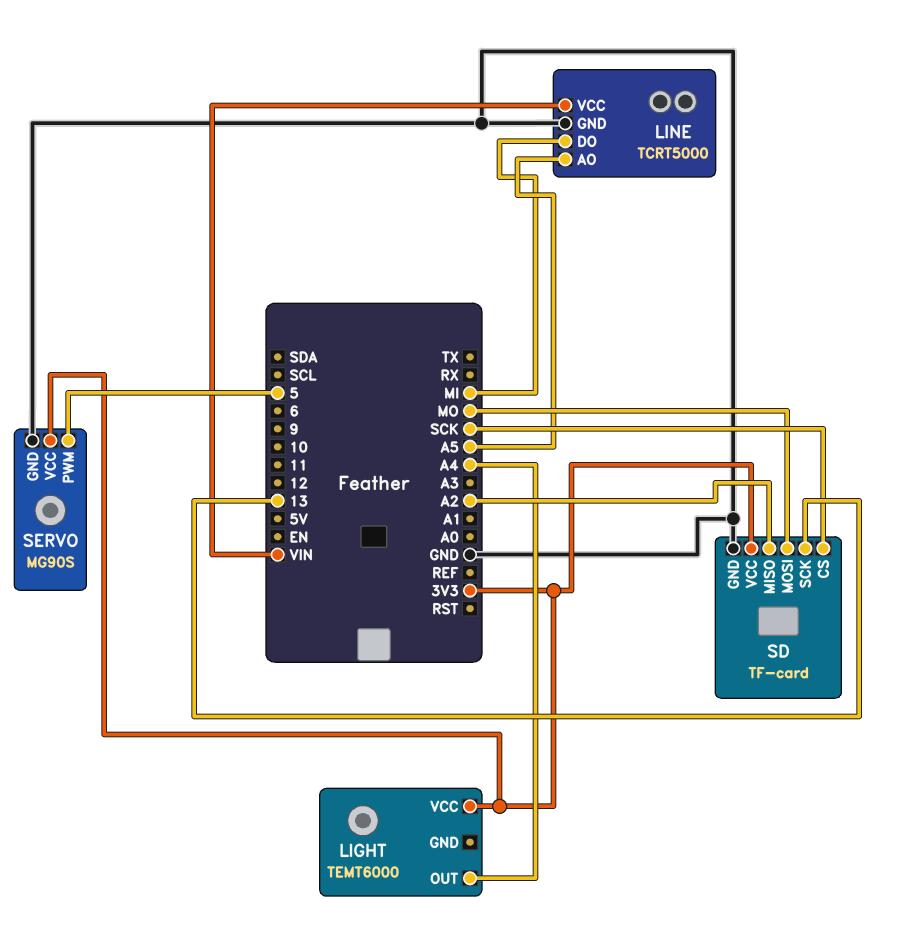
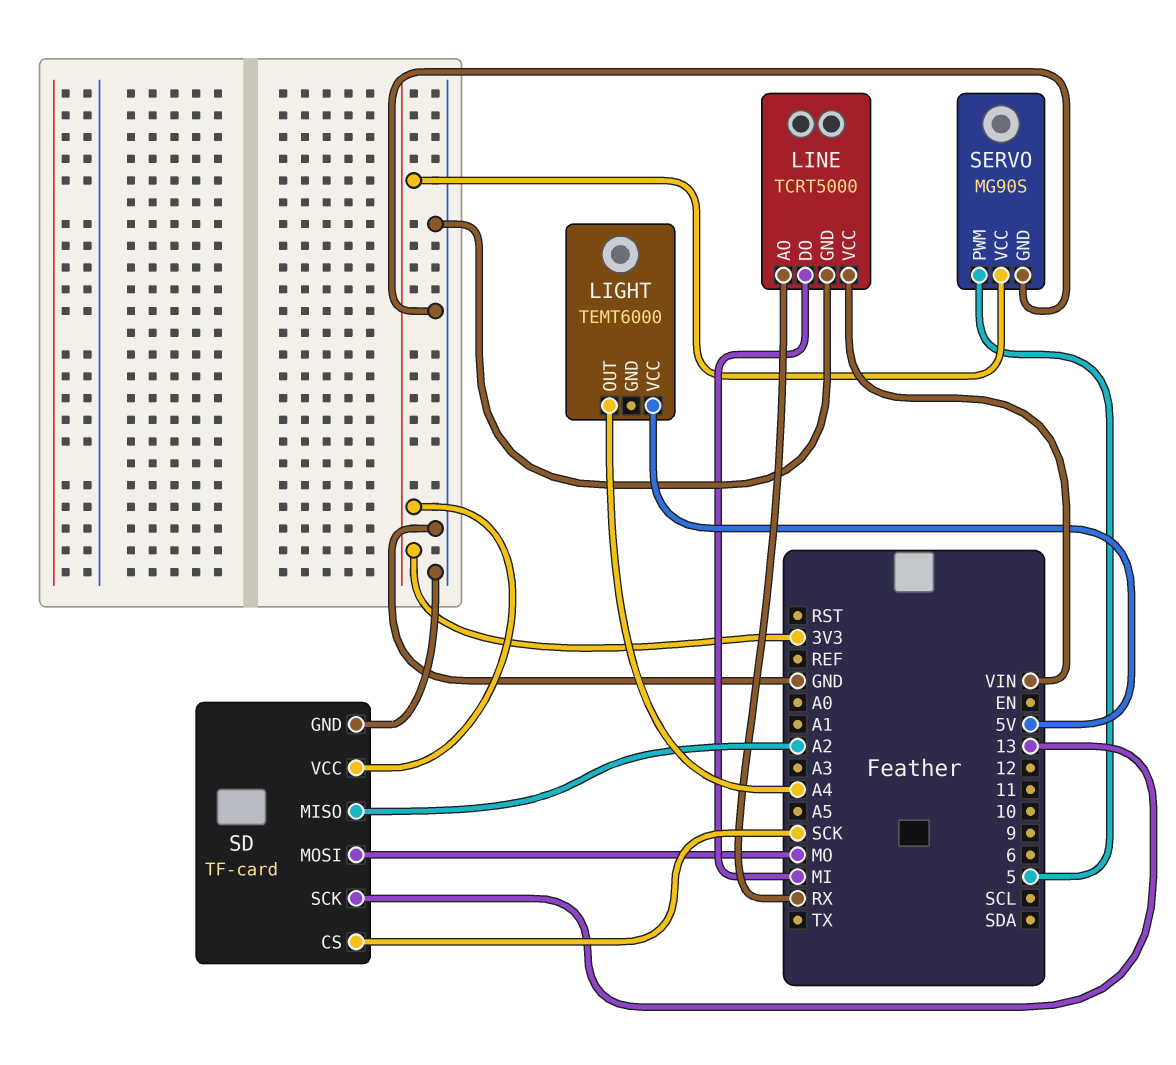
LIGHT pin VCC: 3V3 -> 5V
LINE pin AO: A5 -> RX

